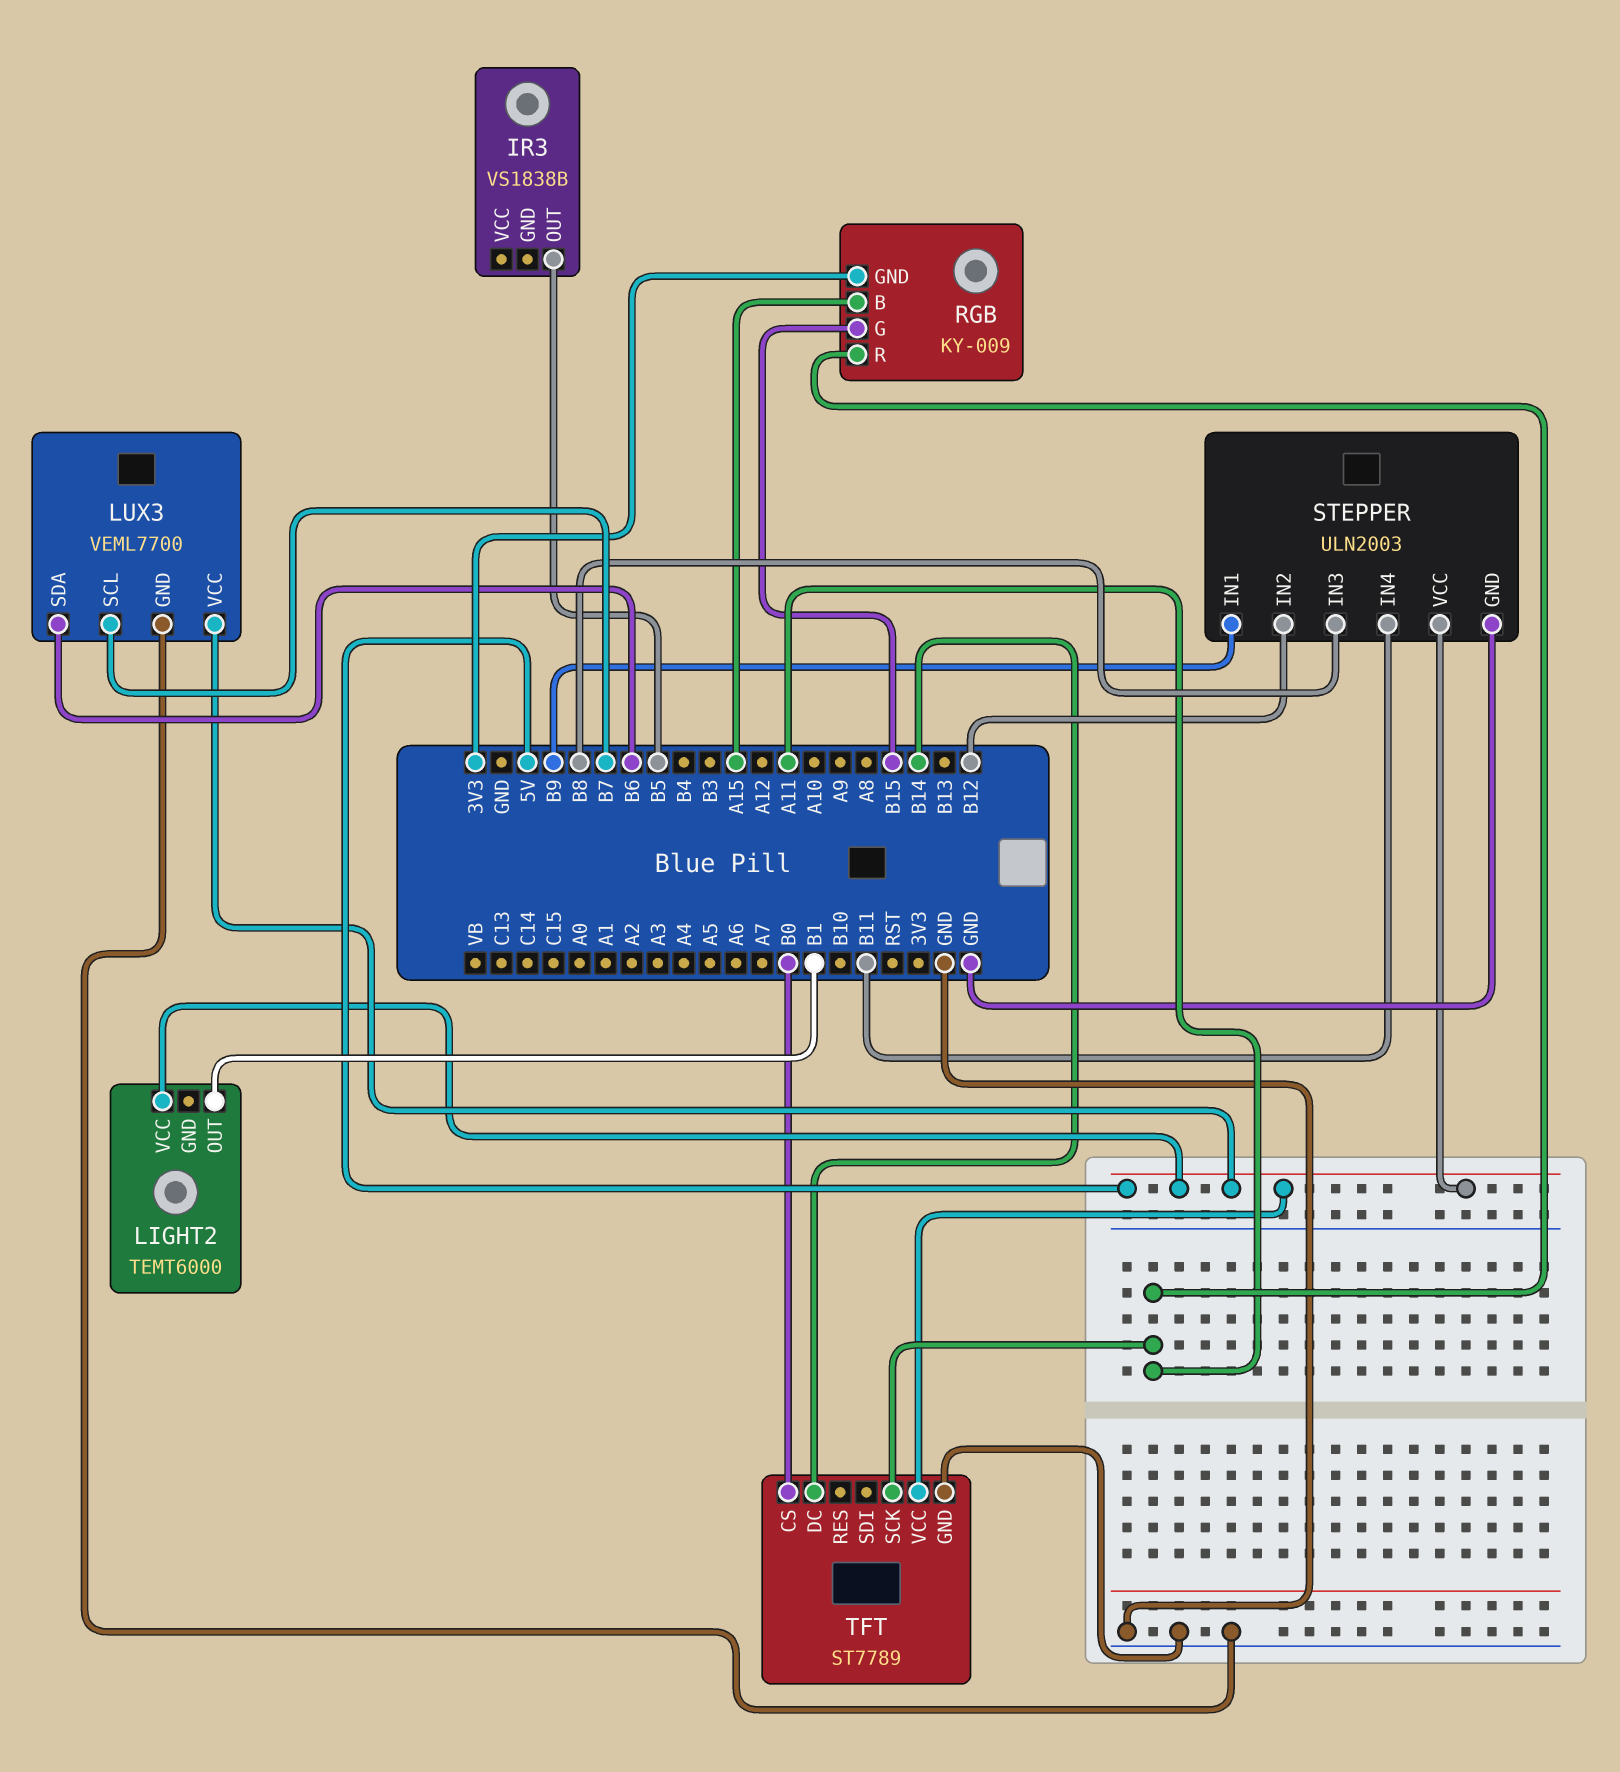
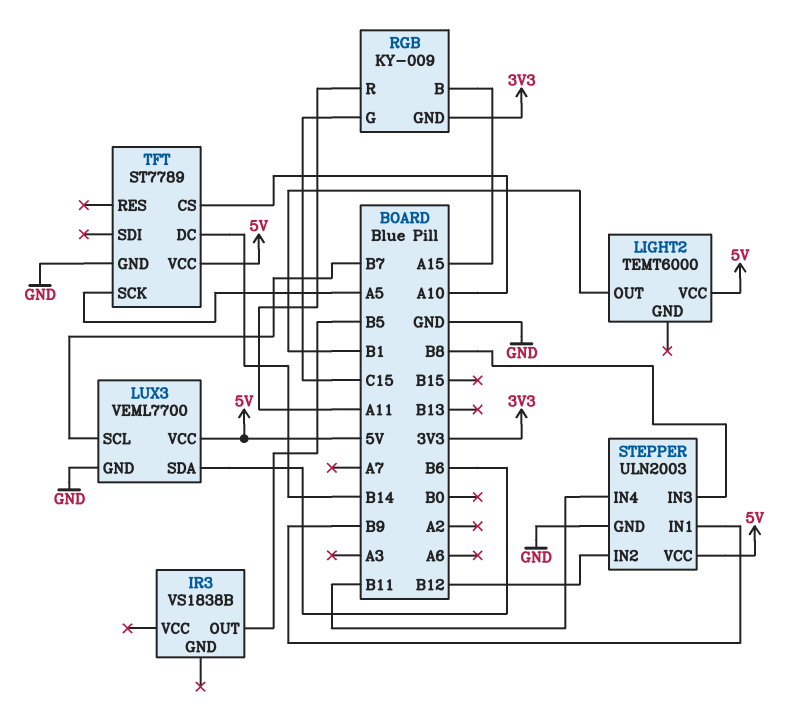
RGB pin G: B15 -> C15
TFT pin CS: B0 -> A10
TFT pin SCK: A11 -> A5

